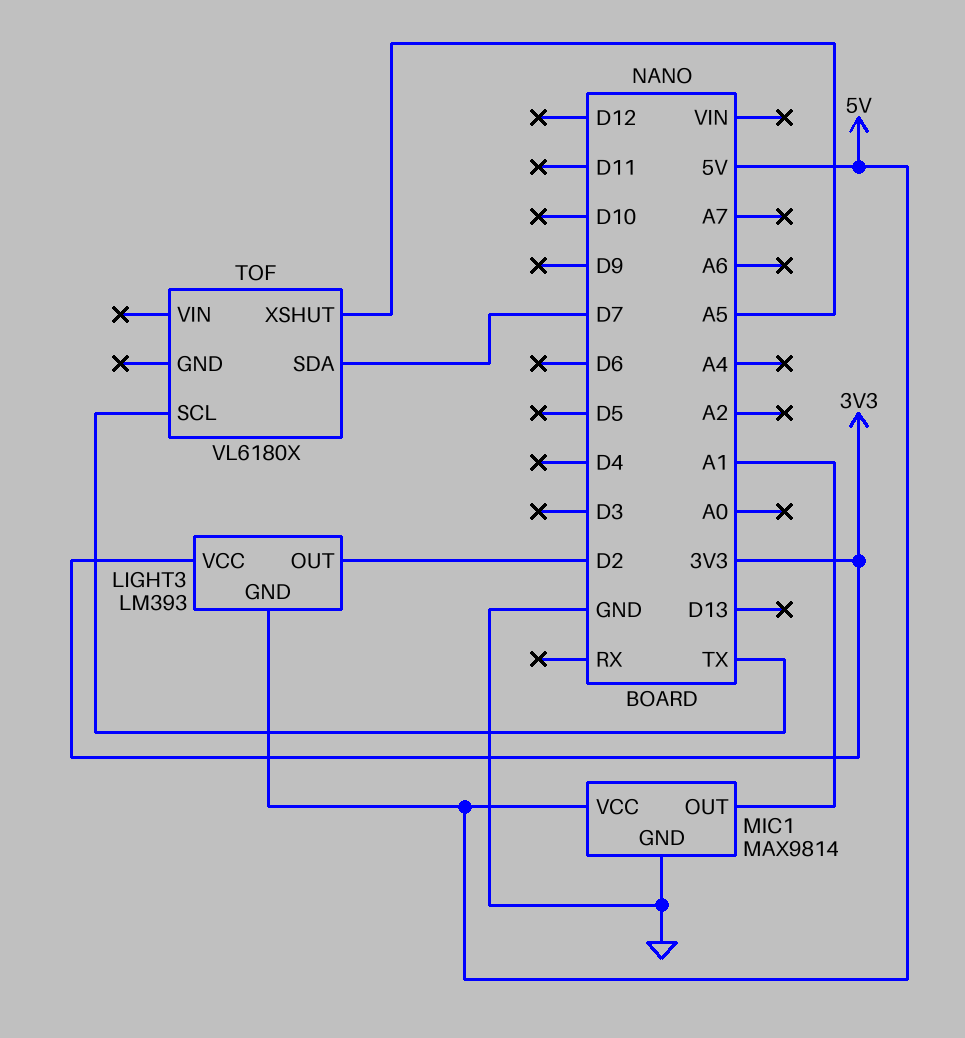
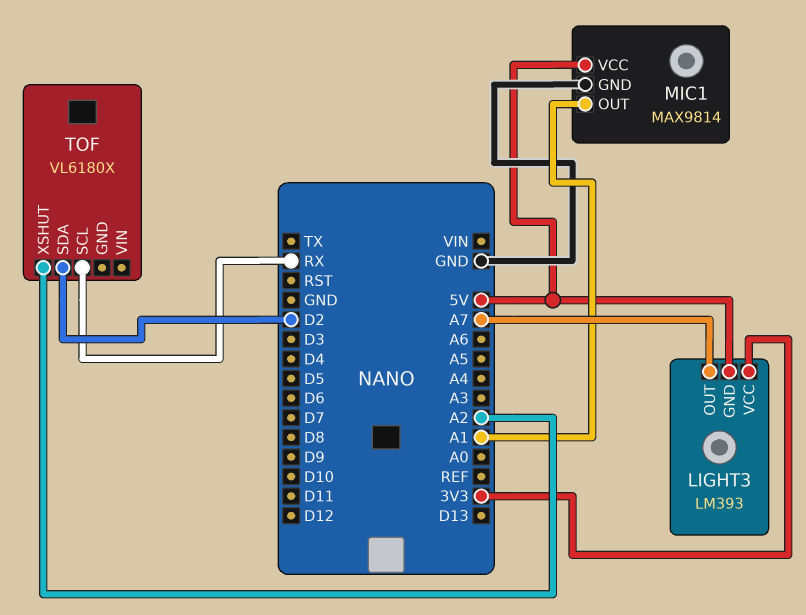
LIGHT3 pin OUT: D2 -> A7
TOF pin SCL: TX -> RX
TOF pin SDA: D7 -> D2
TOF pin XSHUT: A5 -> A2

